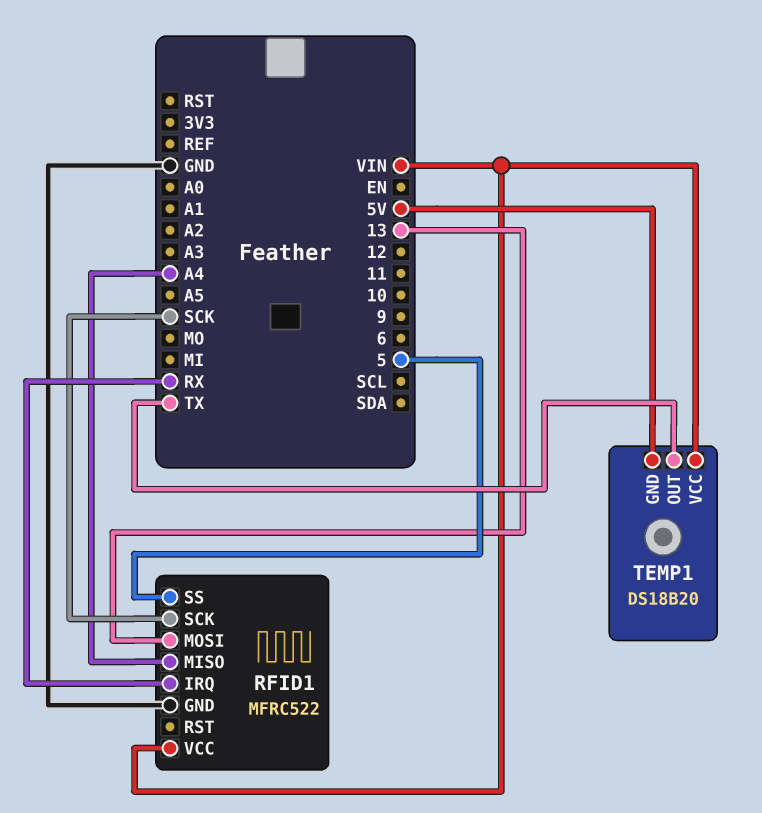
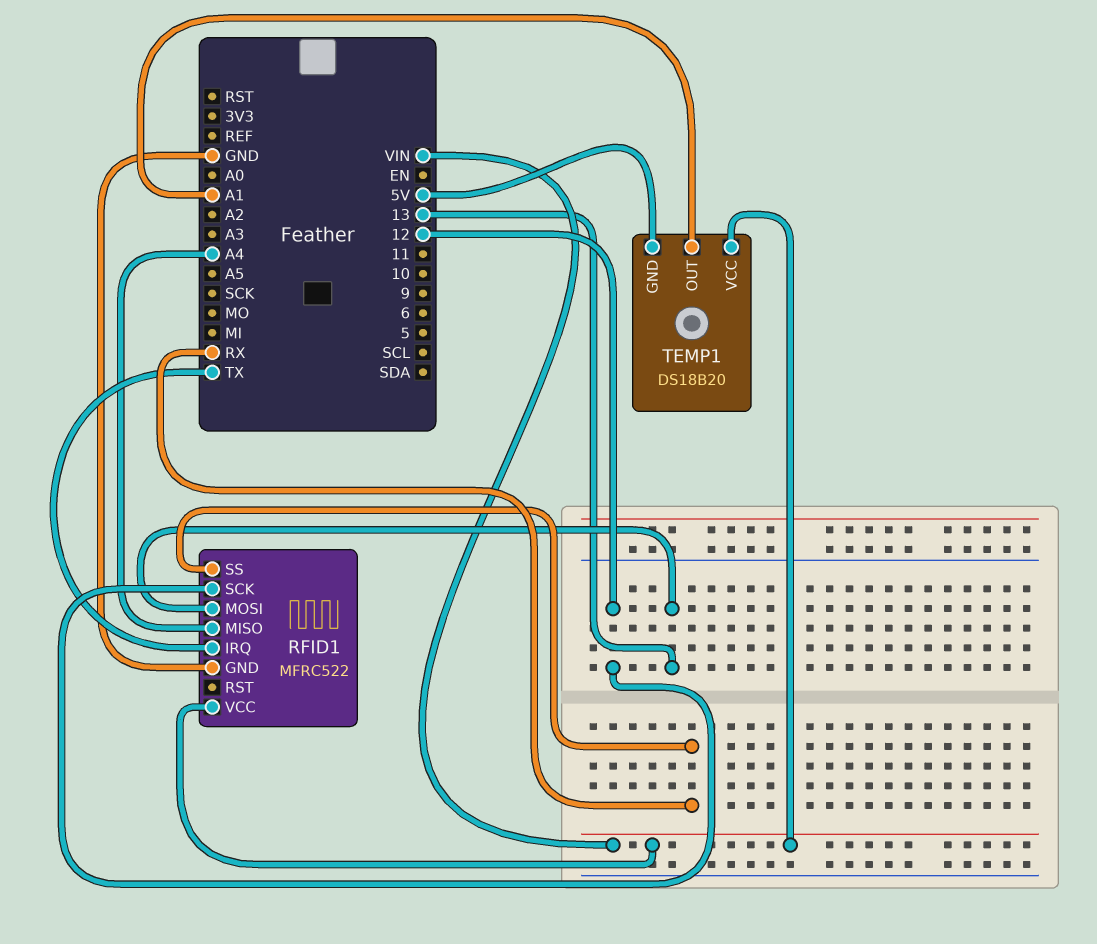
RFID1 pin IRQ: RX -> TX
RFID1 pin SCK: SCK -> 12
RFID1 pin SS: 5 -> RX
TEMP1 pin OUT: TX -> A1

